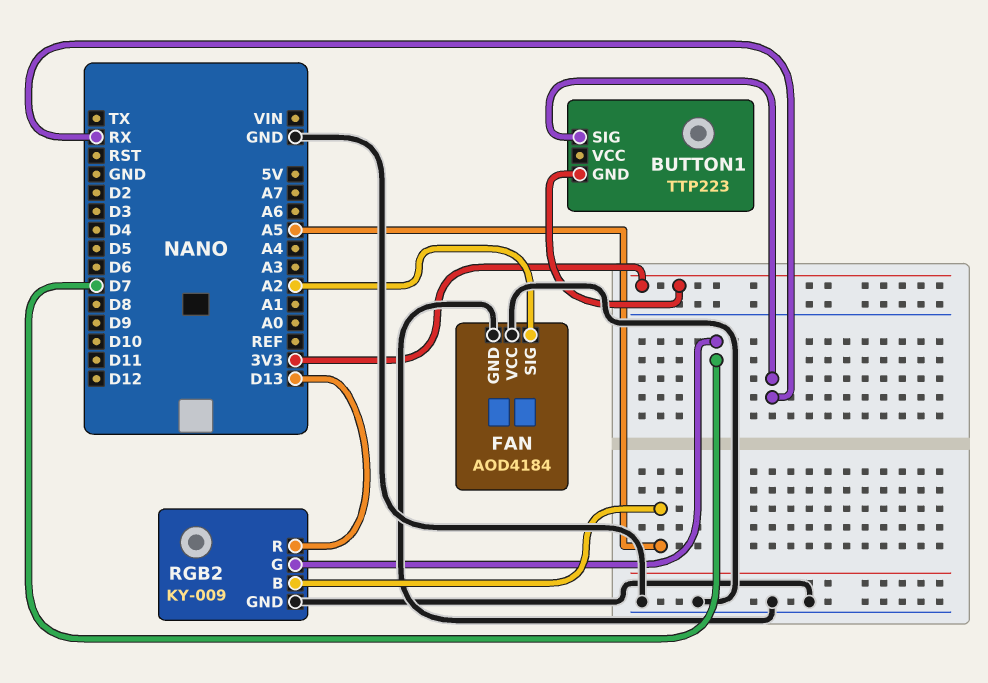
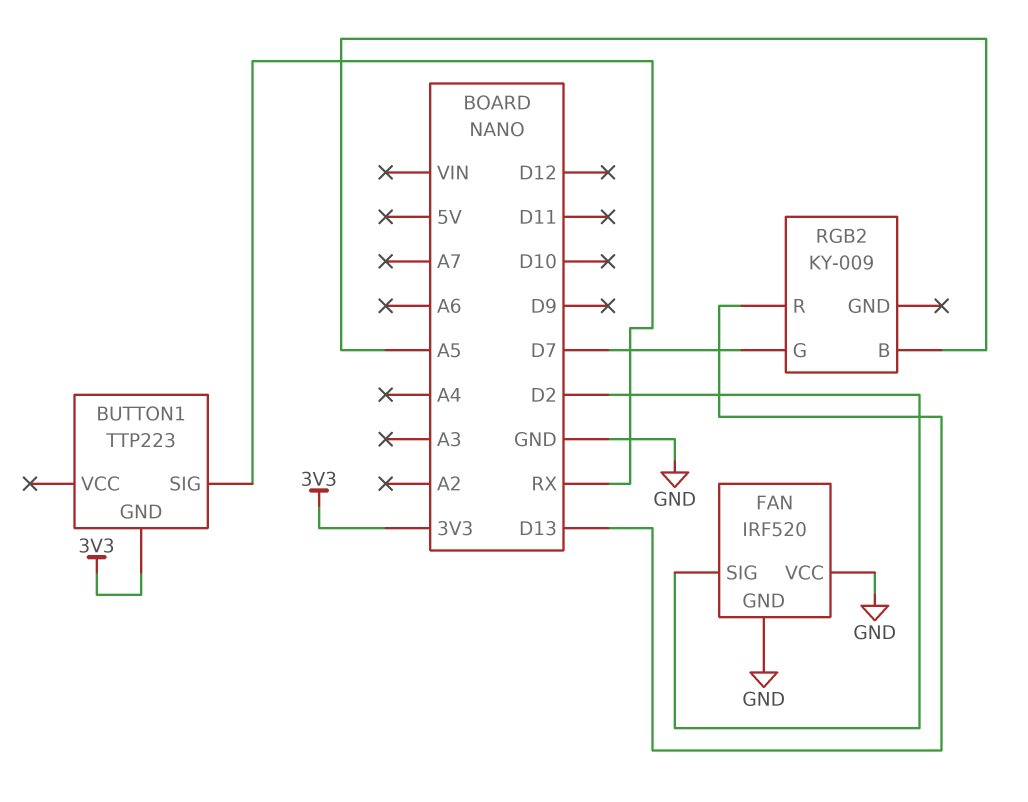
FAN: AOD4184 -> IRF520
FAN pin SIG: A2 -> D2
RGB2 pin GND: GND -> none

